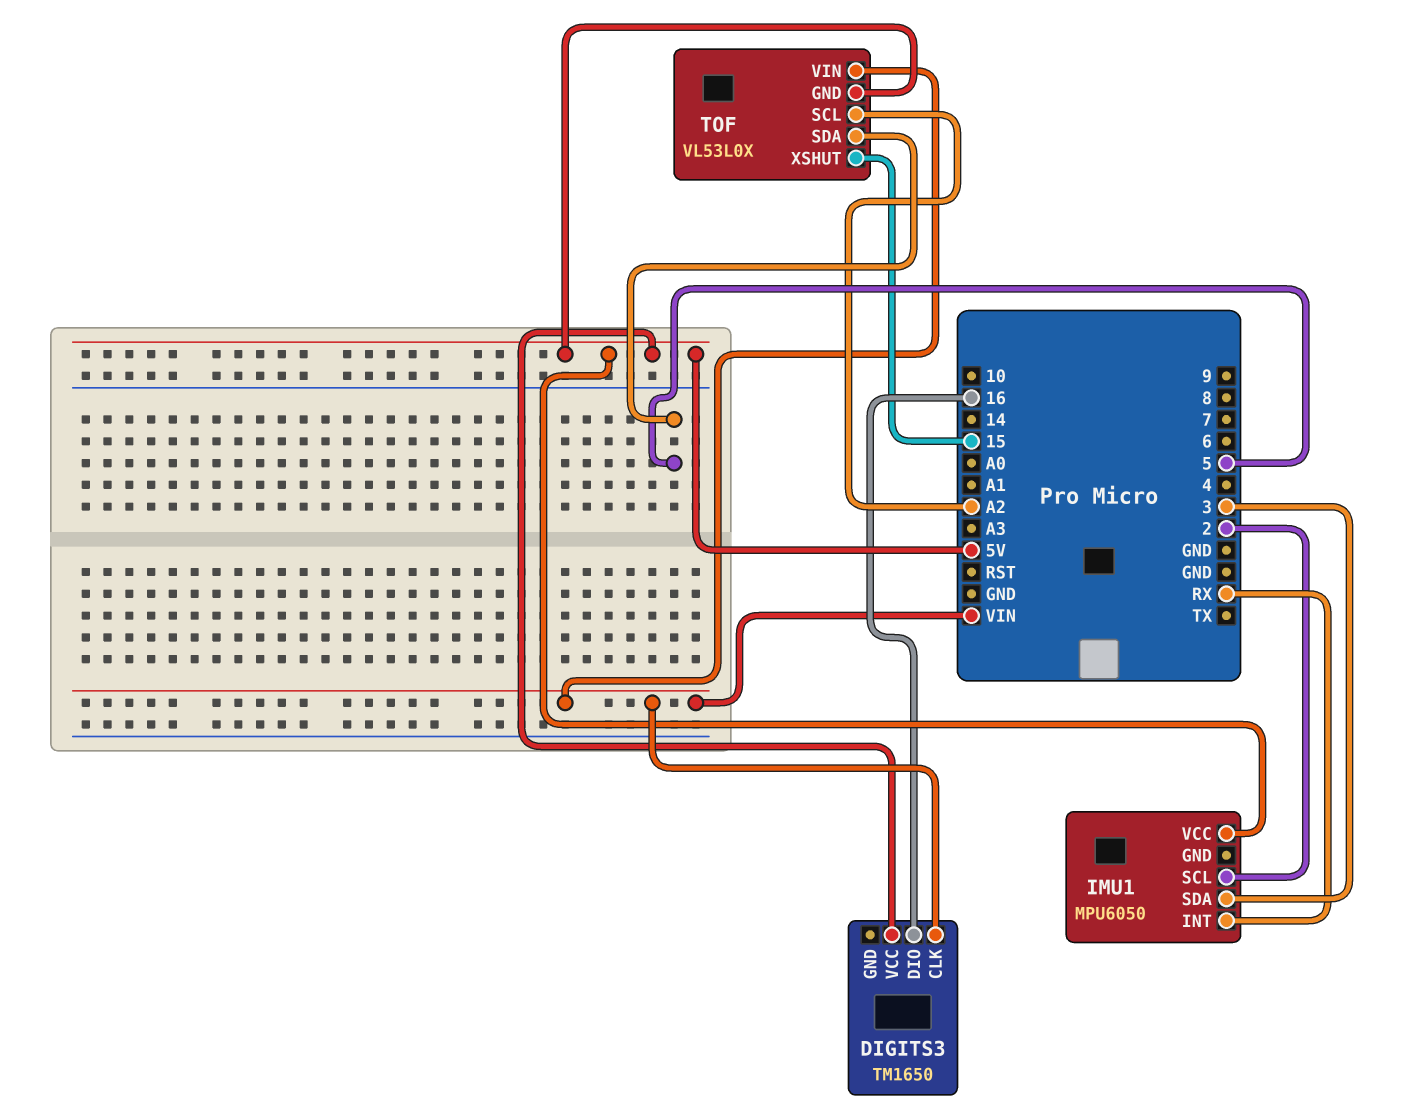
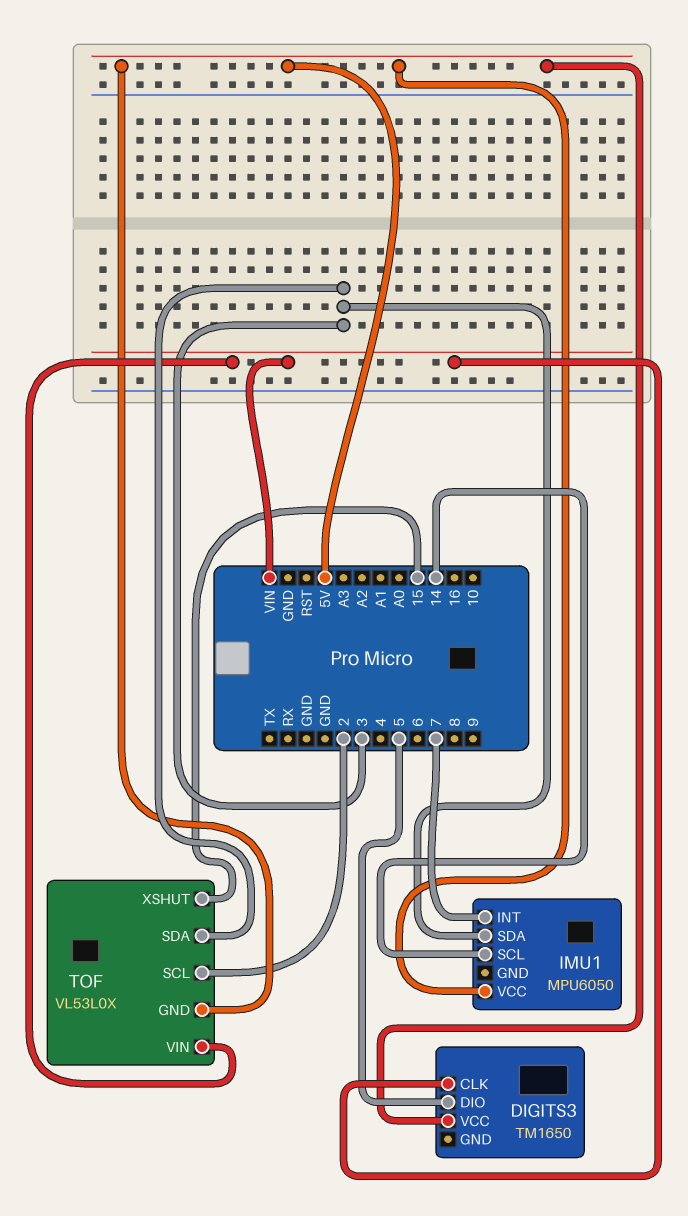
DIGITS3 pin DIO: 16 -> 5
IMU1 pin INT: RX -> 7
IMU1 pin SCL: 2 -> 14
TOF pin SCL: A2 -> 2
TOF pin SDA: 5 -> 3

